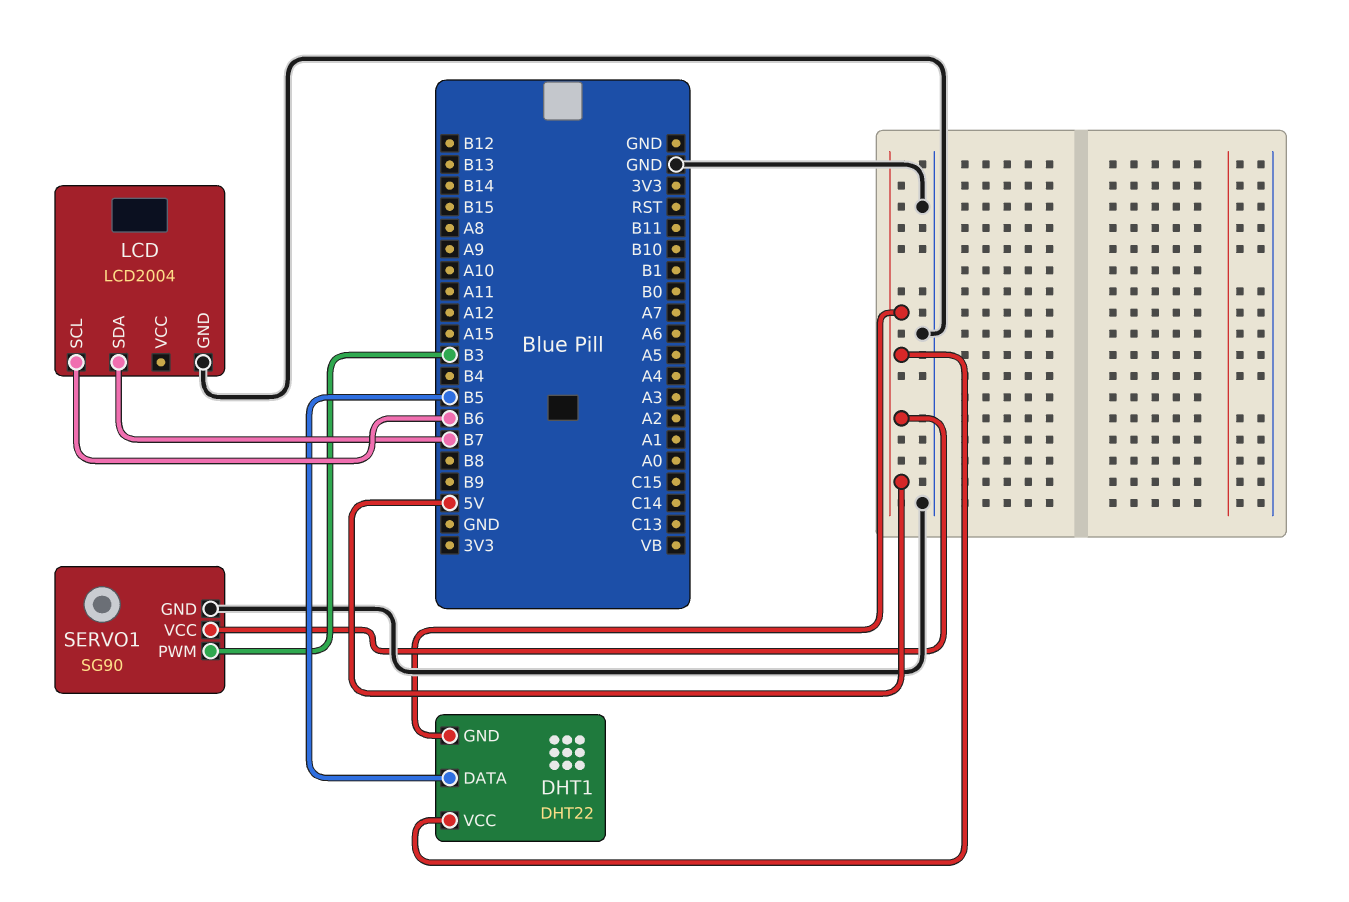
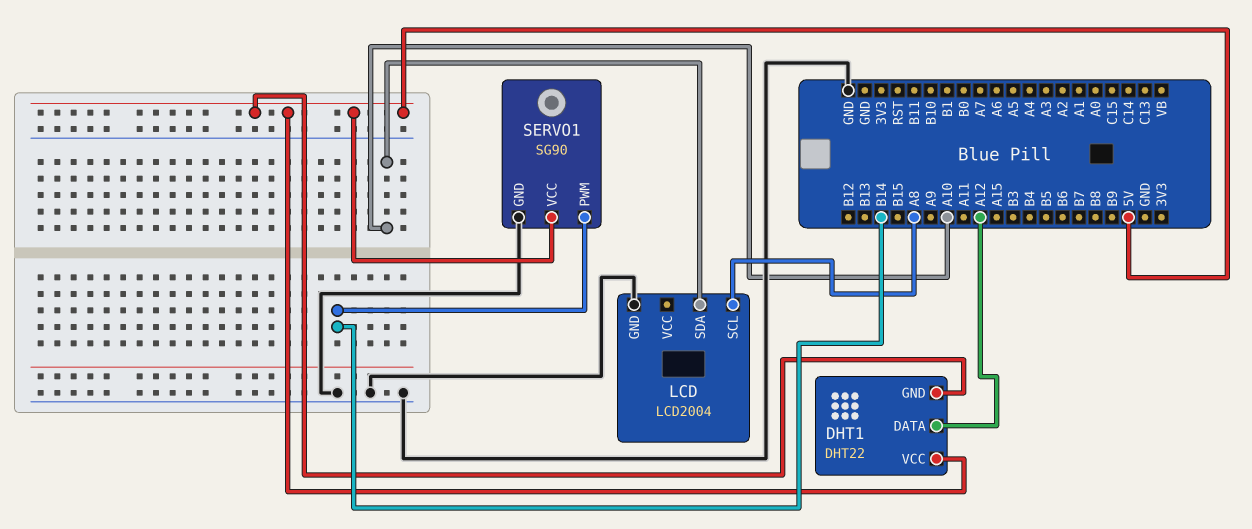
DHT1 pin DATA: B5 -> A12
LCD pin SCL: B6 -> A8
LCD pin SDA: B7 -> A10
SERVO1 pin PWM: B3 -> B14

